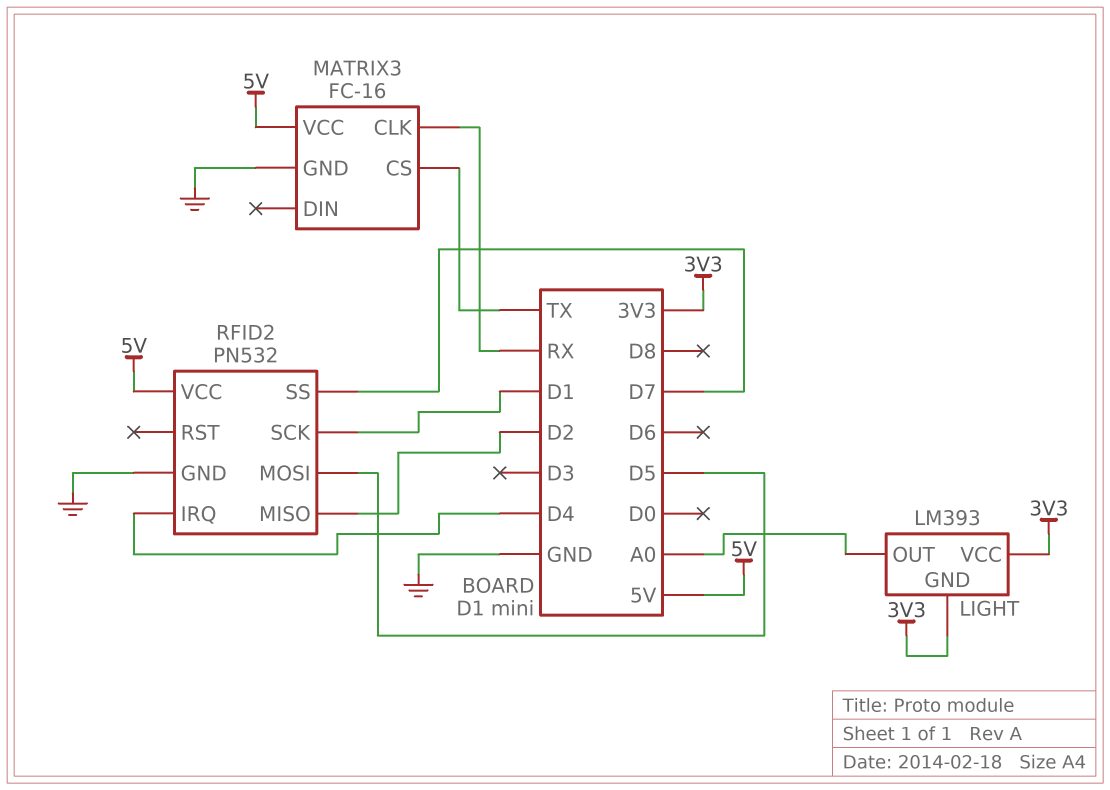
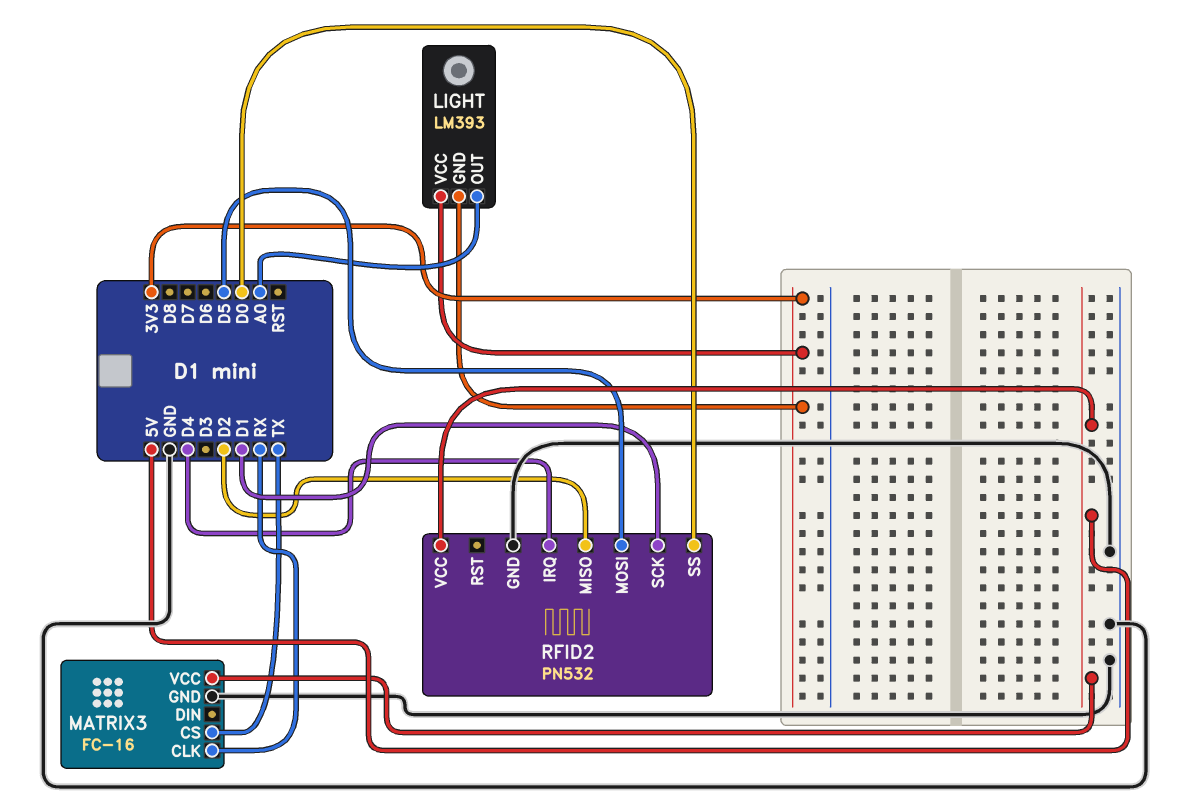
RFID2 pin SS: D7 -> D0

